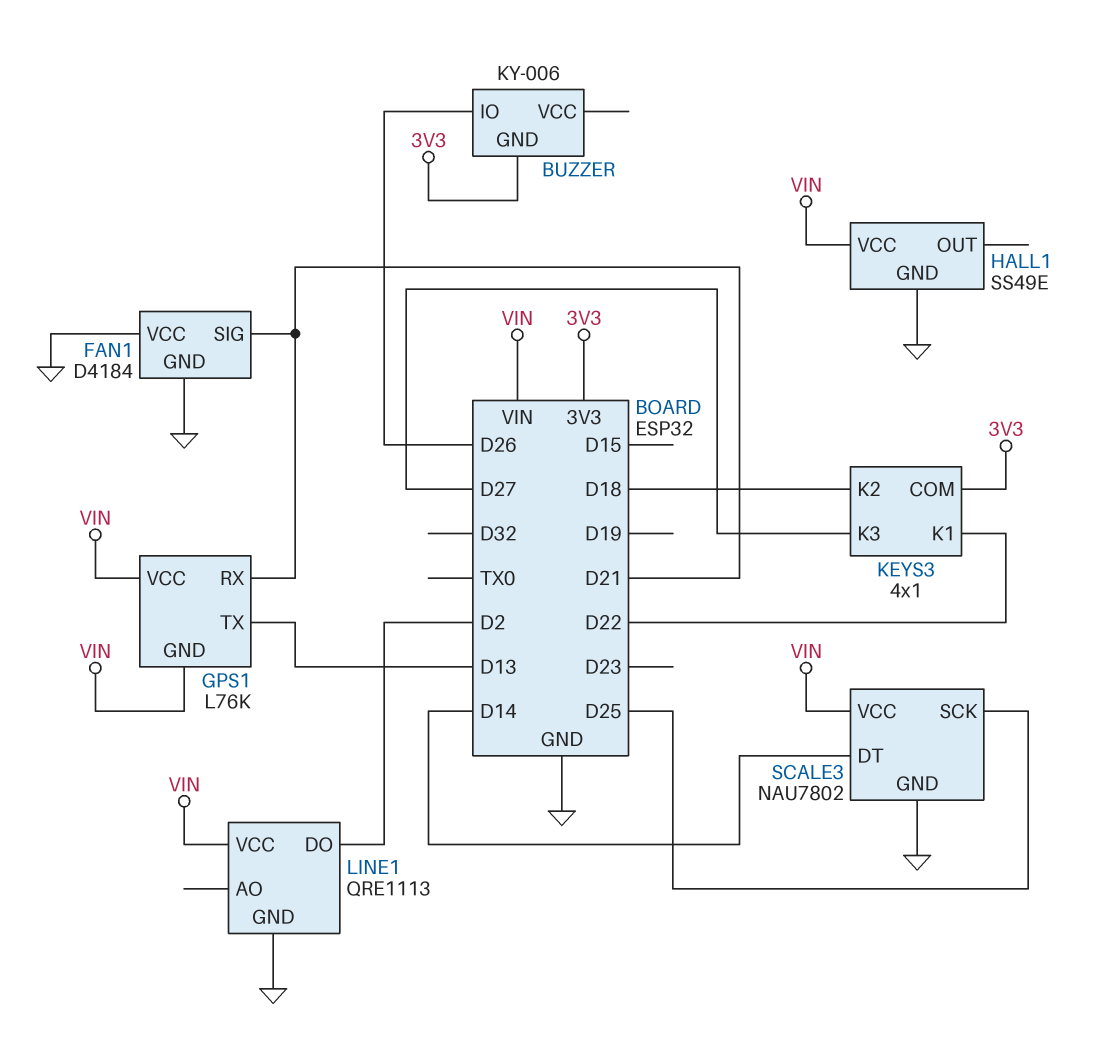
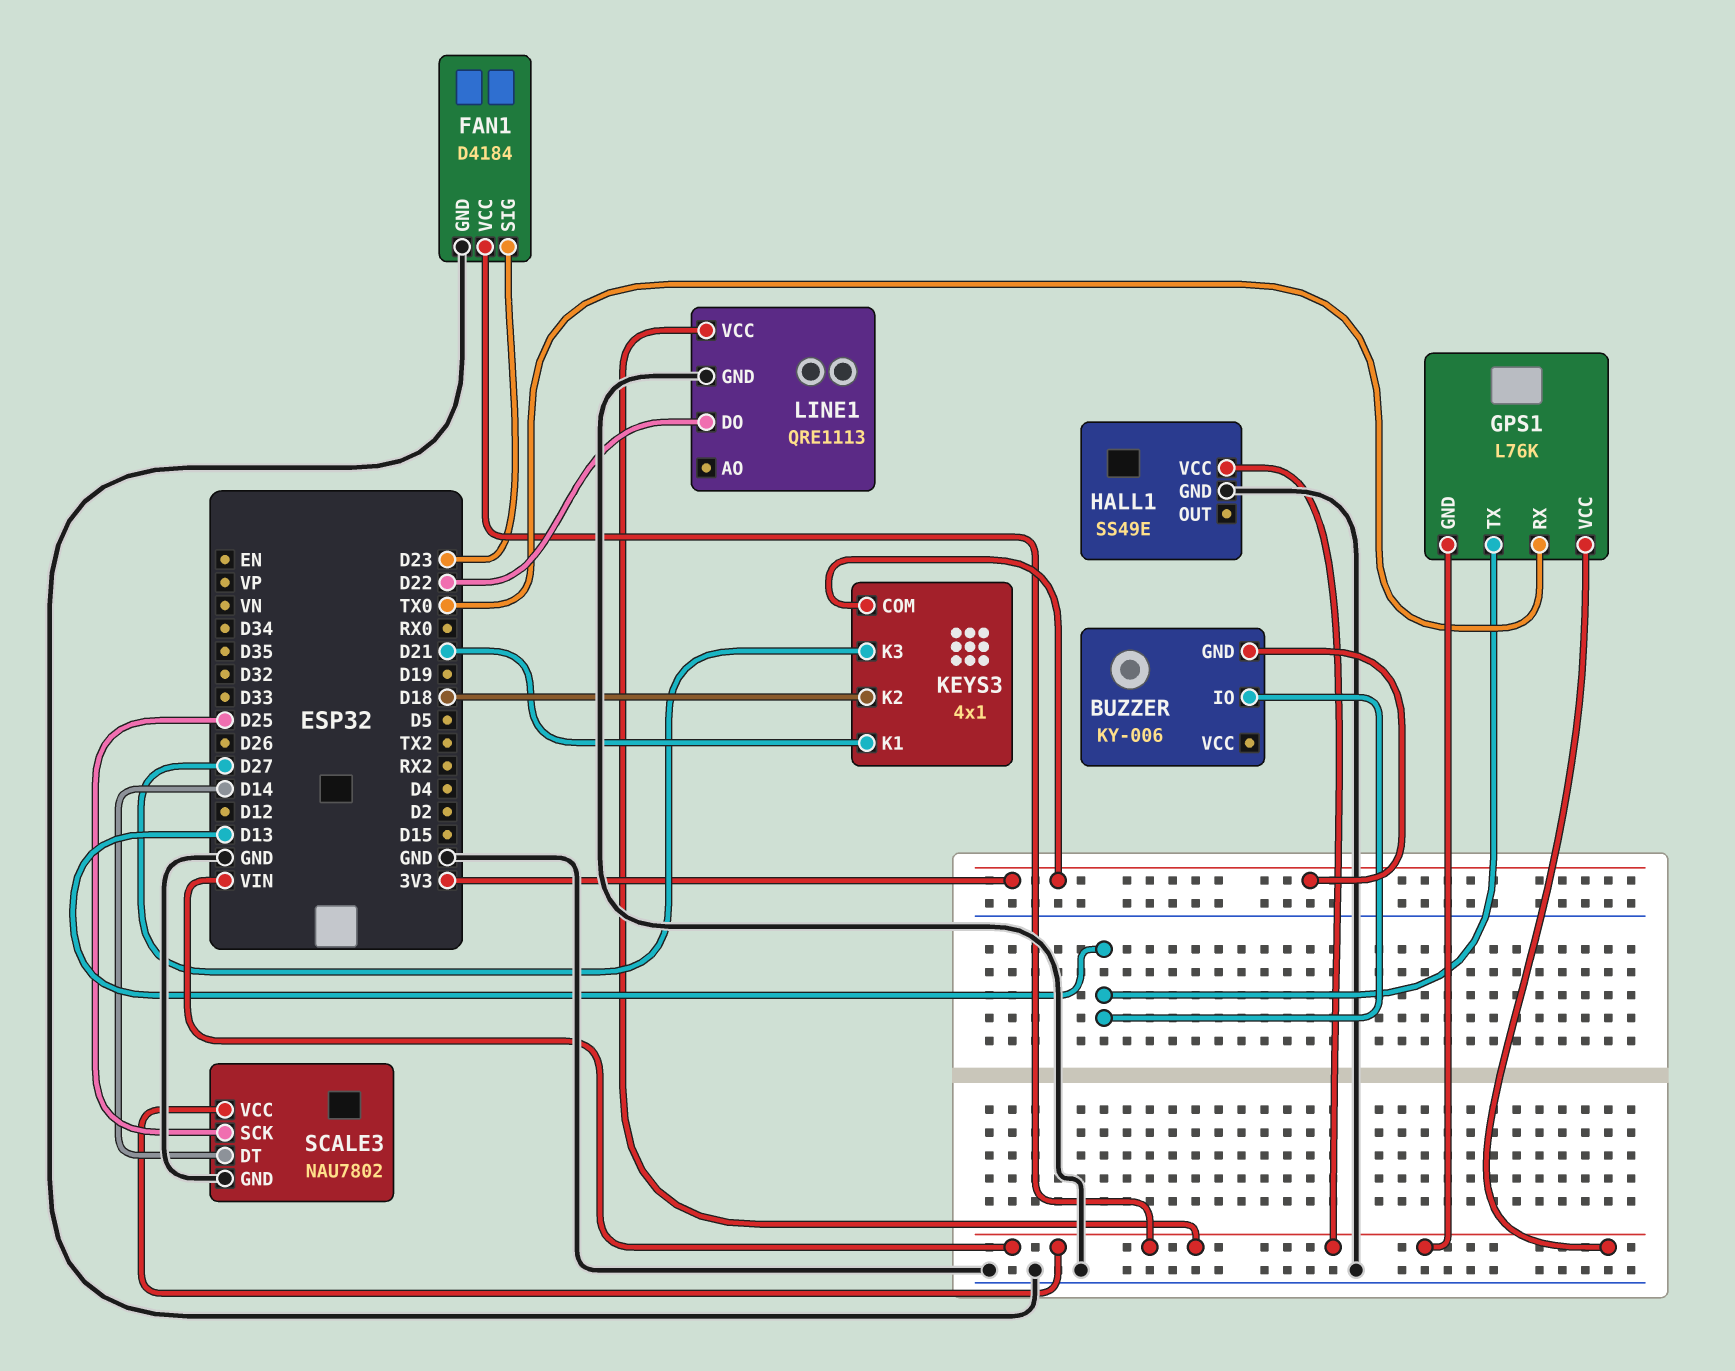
BUZZER pin IO: D26 -> D13
FAN1 pin SIG: D21 -> D23
FAN1 pin VCC: GND -> VIN
GPS1 pin RX: D21 -> TX0
KEYS3 pin K1: D22 -> D21
LINE1 pin DO: D2 -> D22

